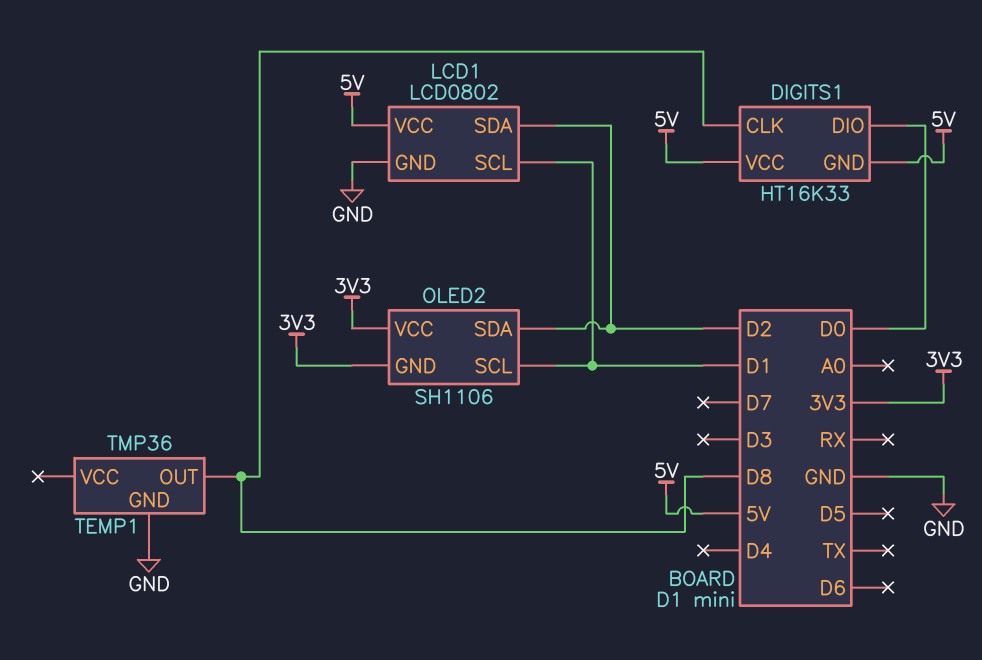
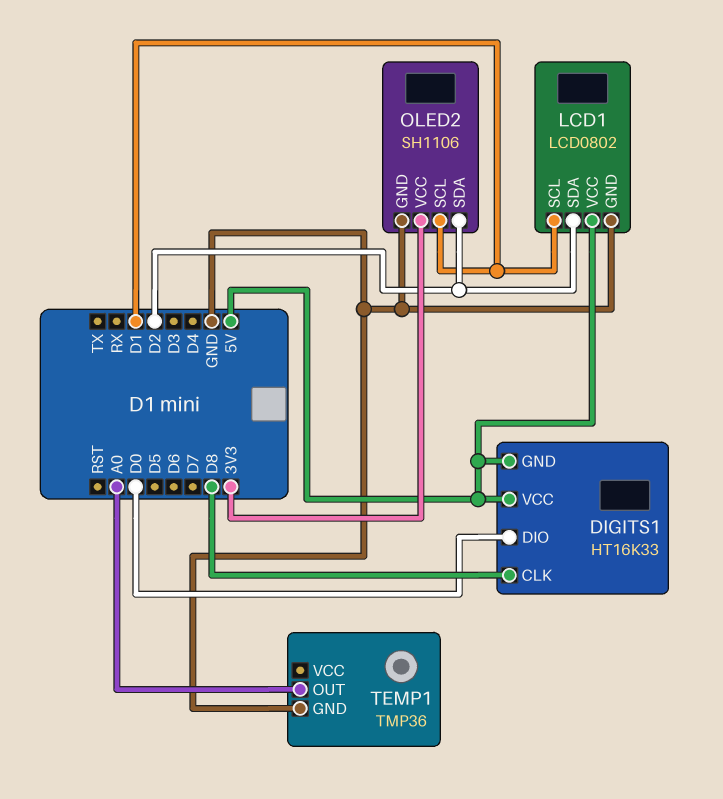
OLED2 pin GND: 3V3 -> GND
TEMP1 pin OUT: D8 -> A0

